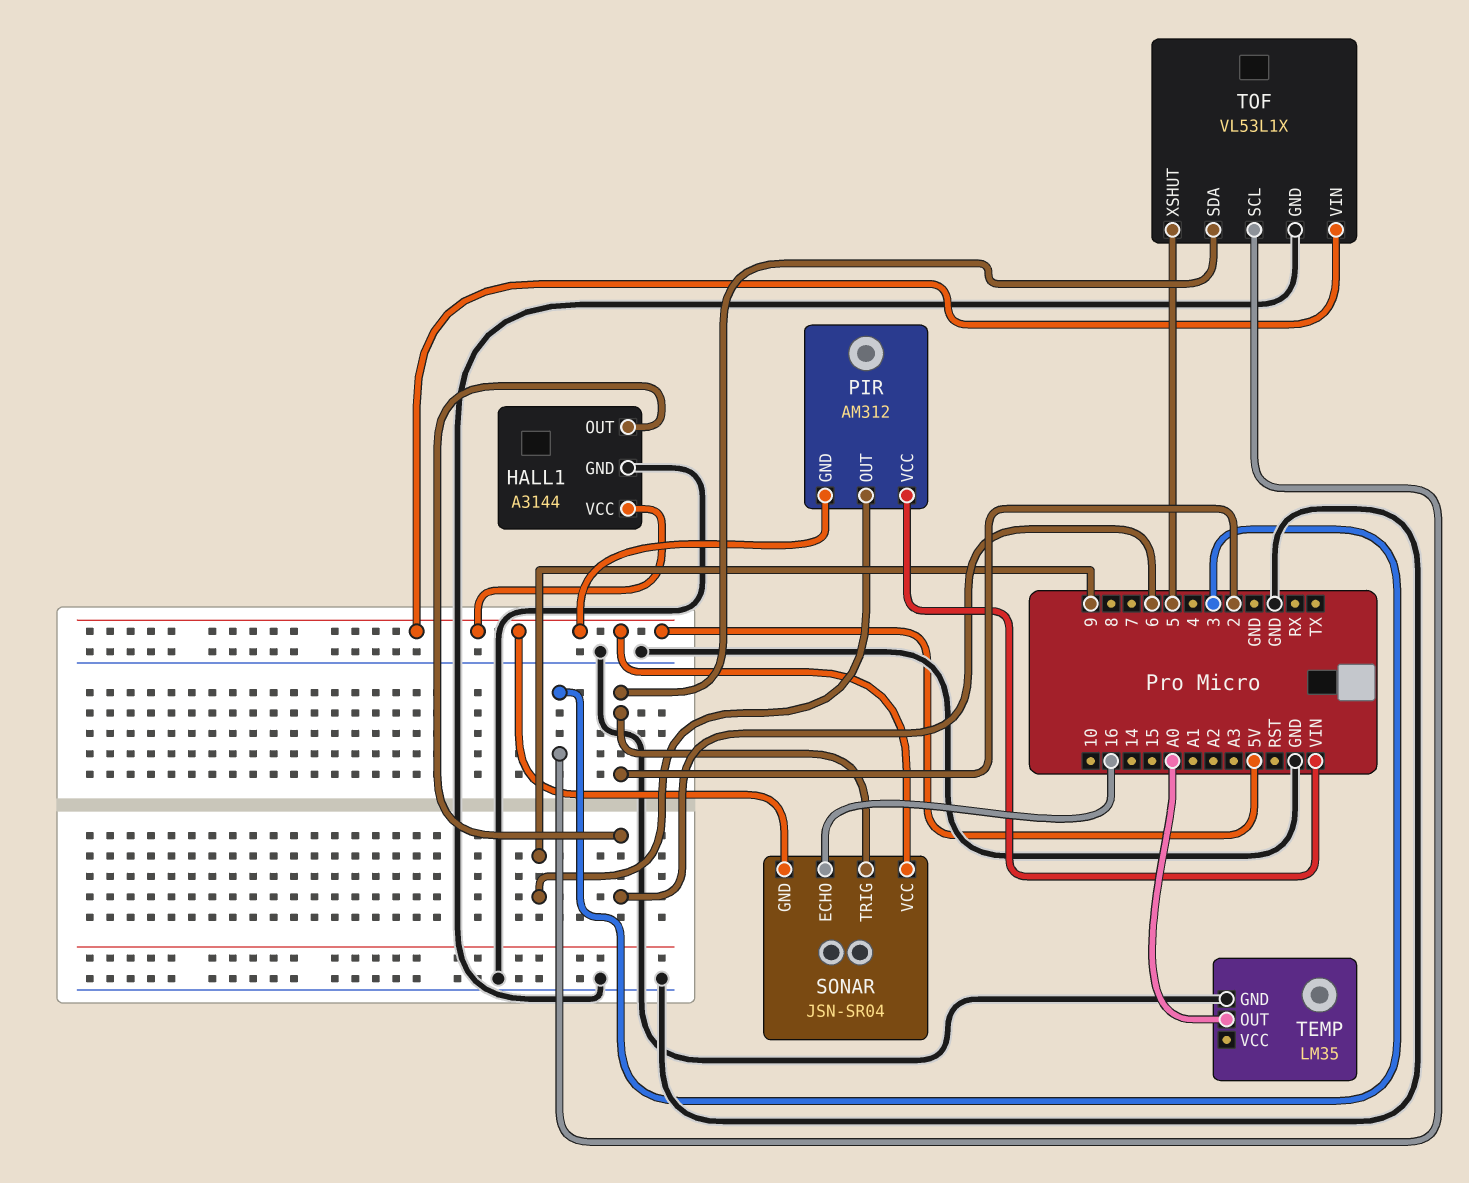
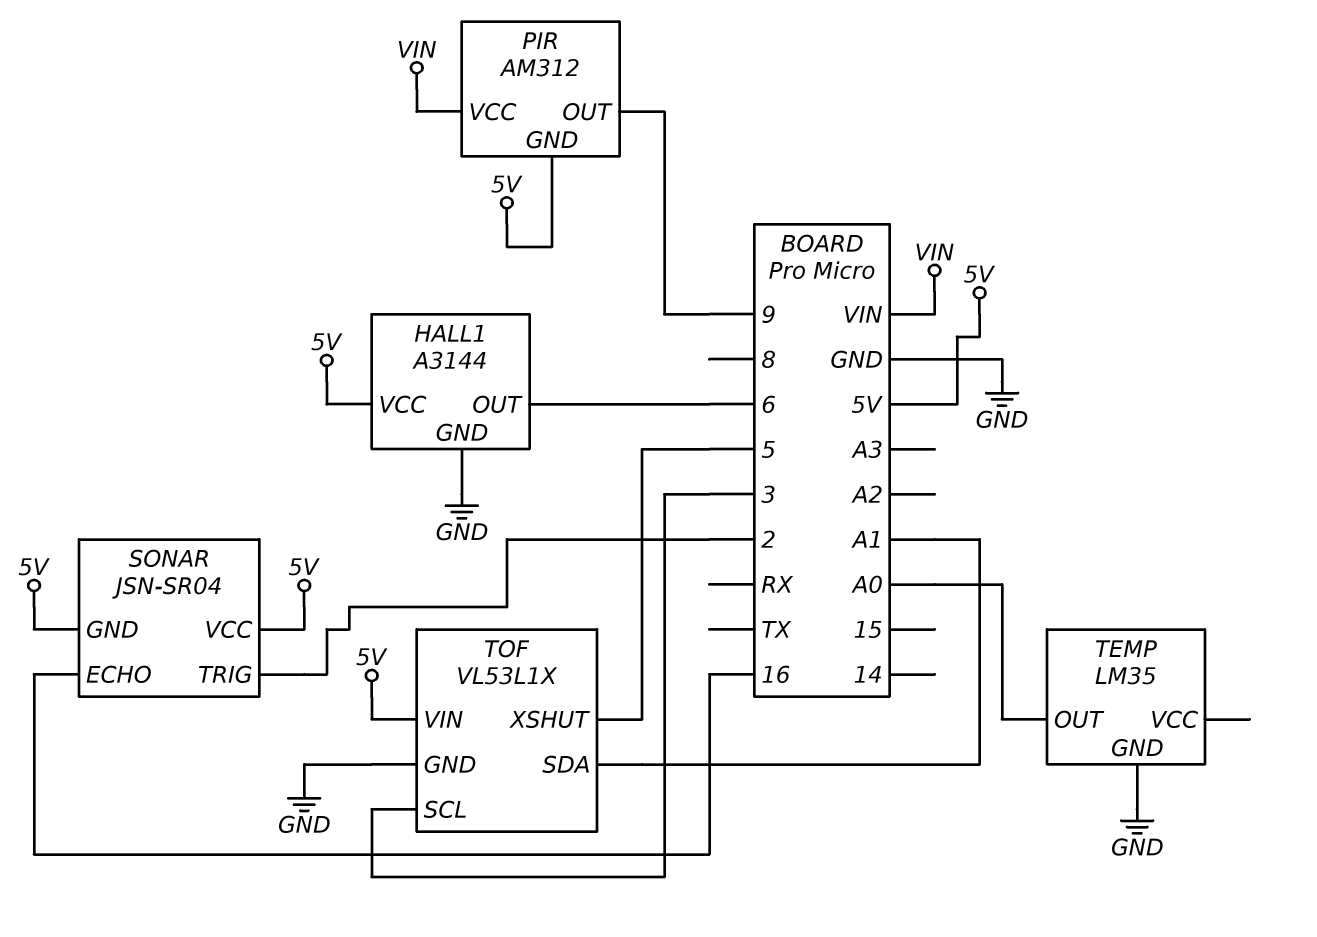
TOF pin SDA: 2 -> A1

